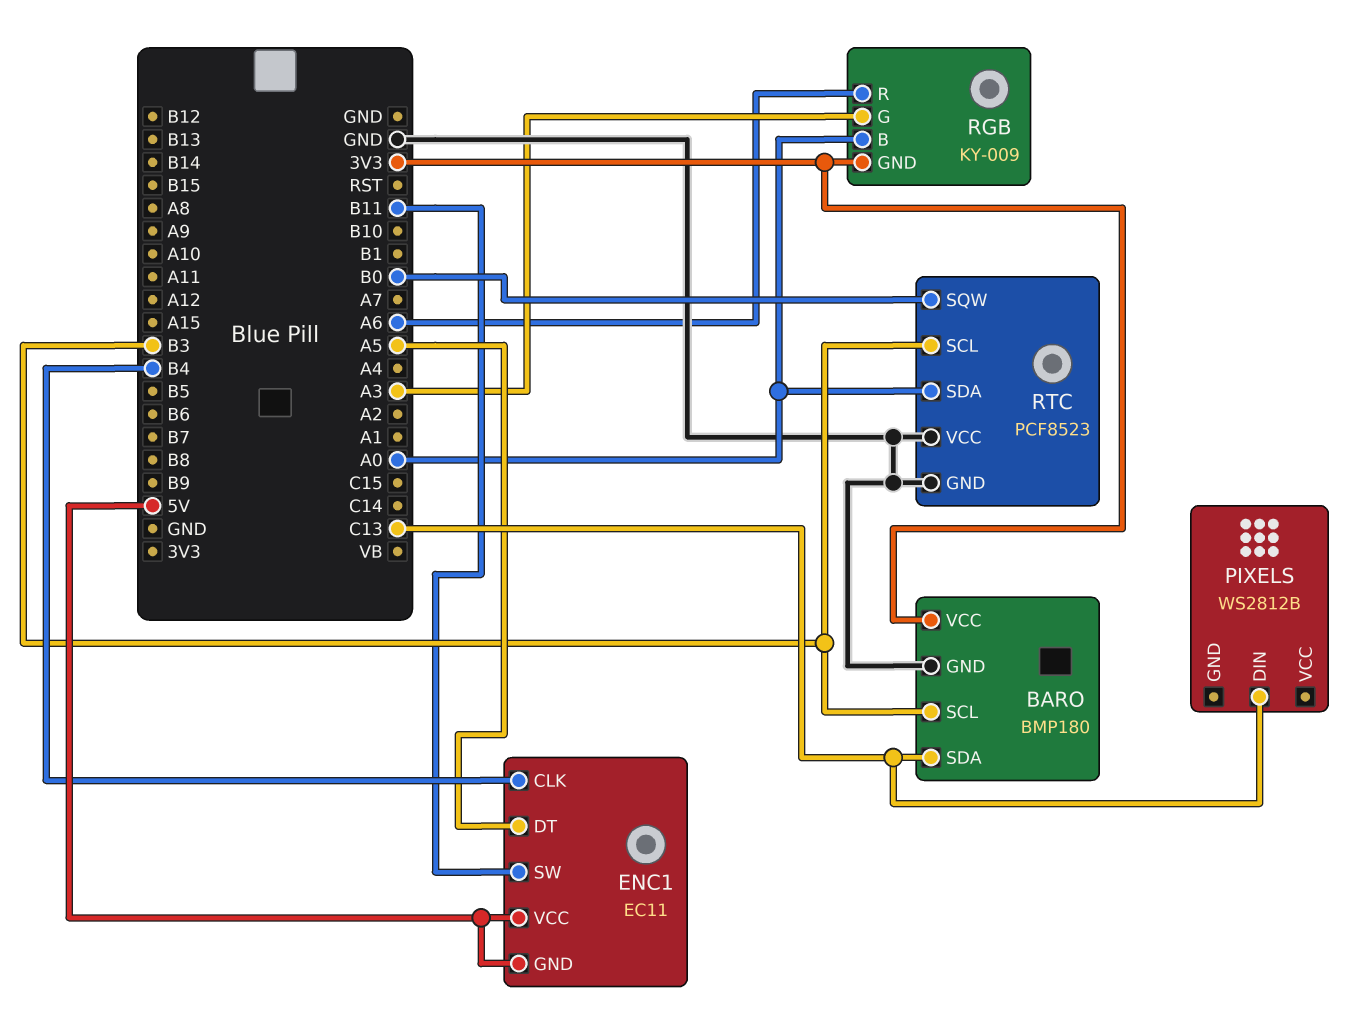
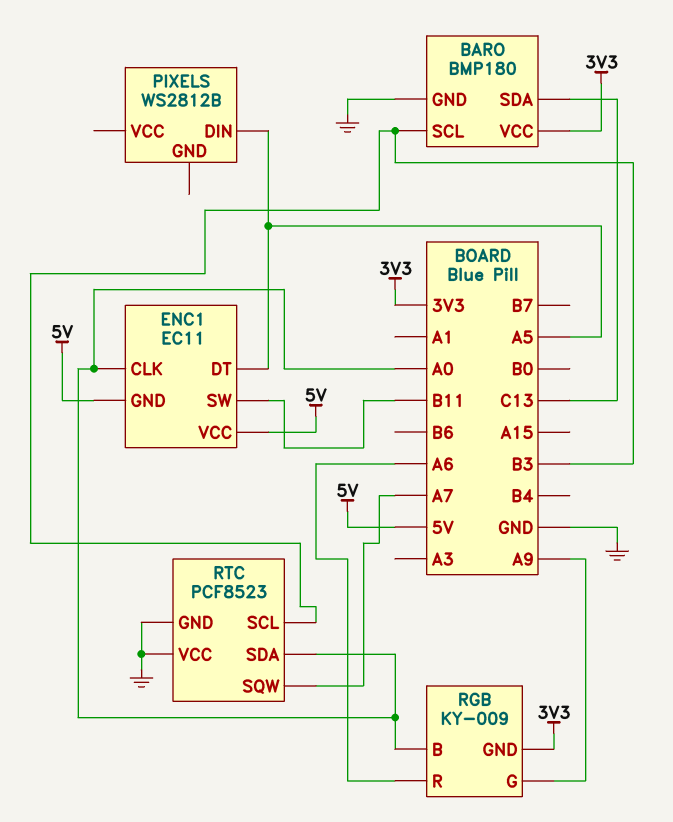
ENC1 pin CLK: B4 -> A0
PIXELS pin DIN: C13 -> A5
RGB pin G: A3 -> A9
RTC pin SQW: B0 -> A7

